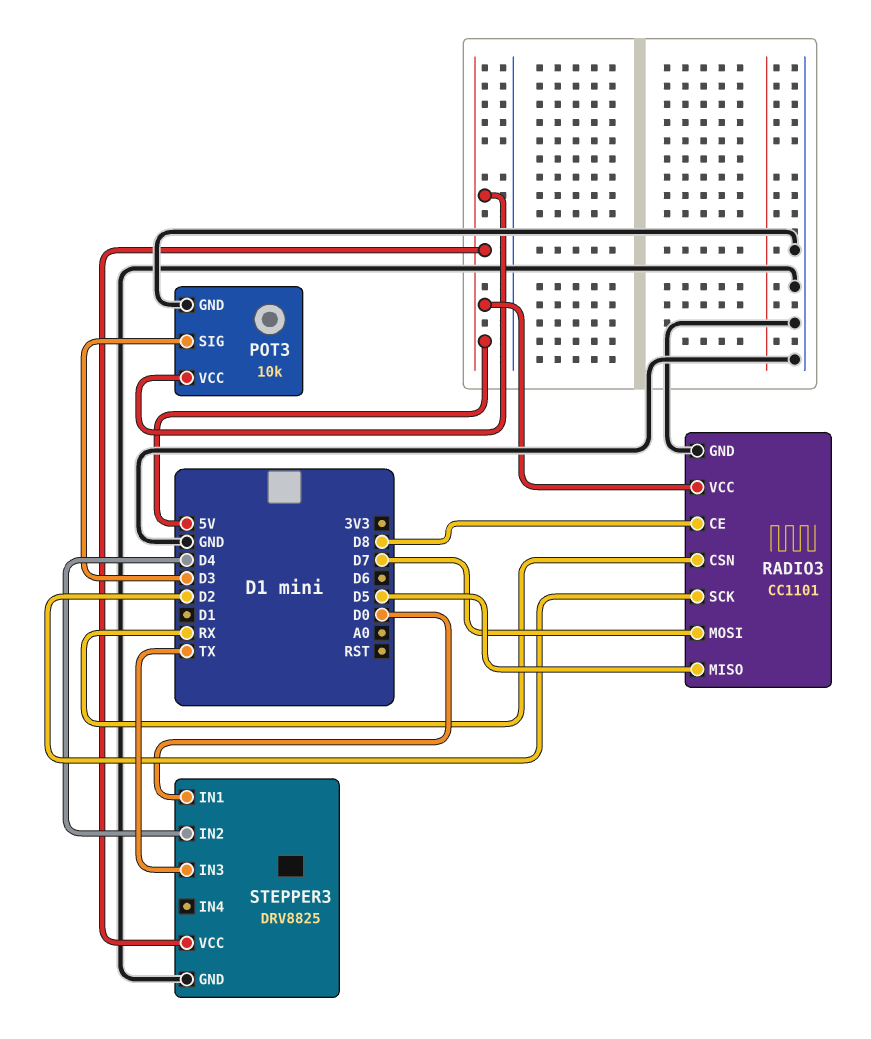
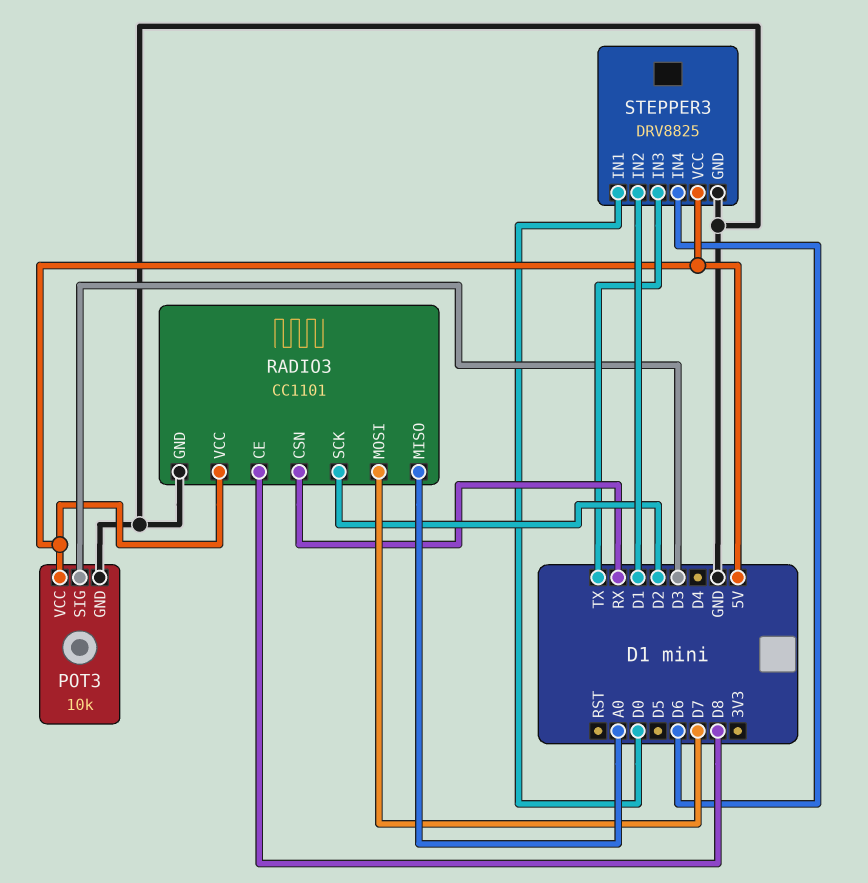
RADIO3 pin MISO: D5 -> A0
STEPPER3 pin IN2: D4 -> D1
STEPPER3 pin IN4: none -> D6

